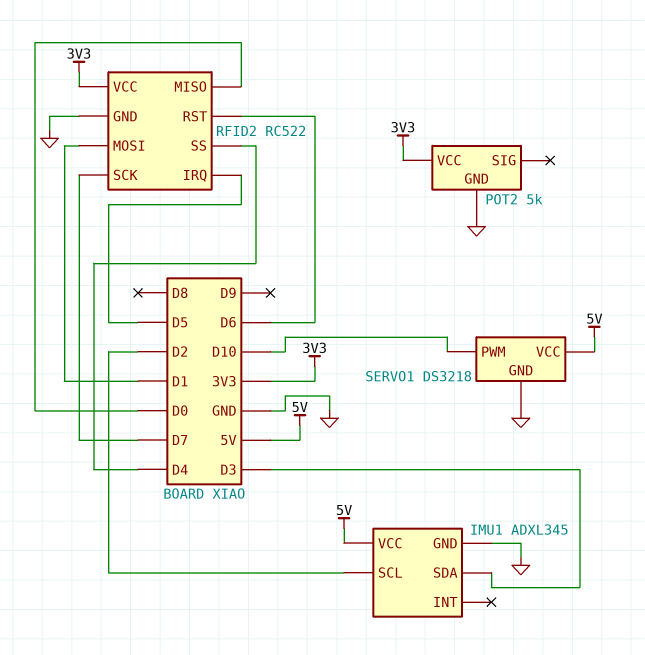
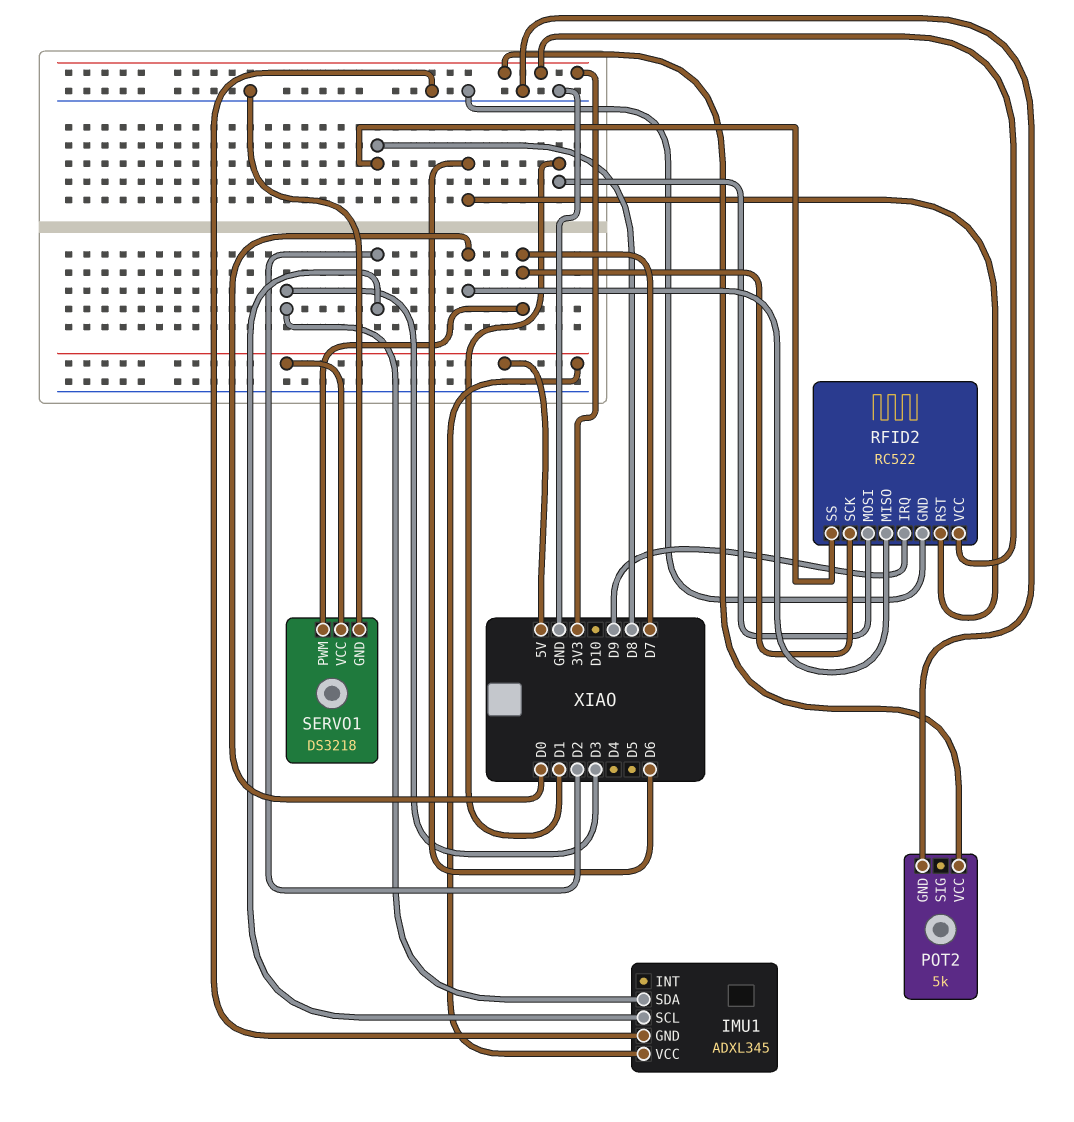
RFID2 pin IRQ: D5 -> D9
RFID2 pin SS: D4 -> D8
SERVO1 pin PWM: D10 -> D7

